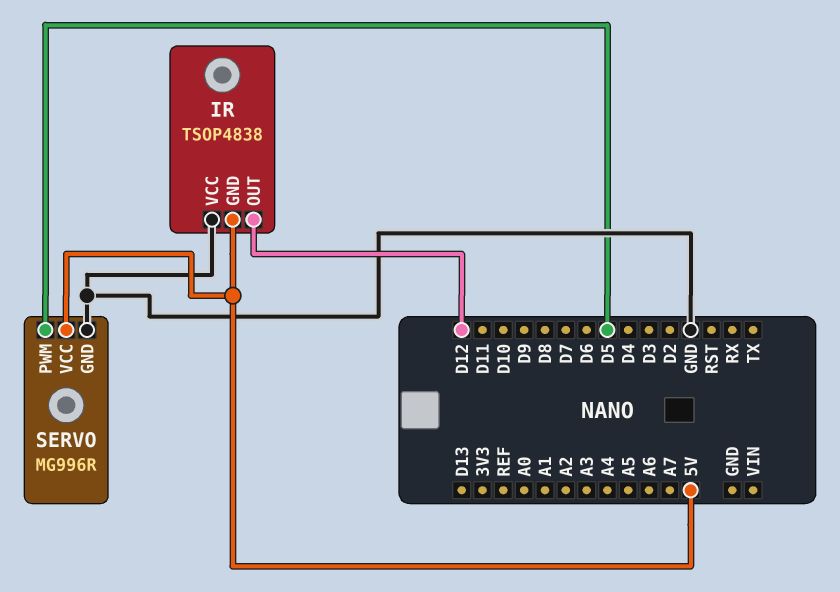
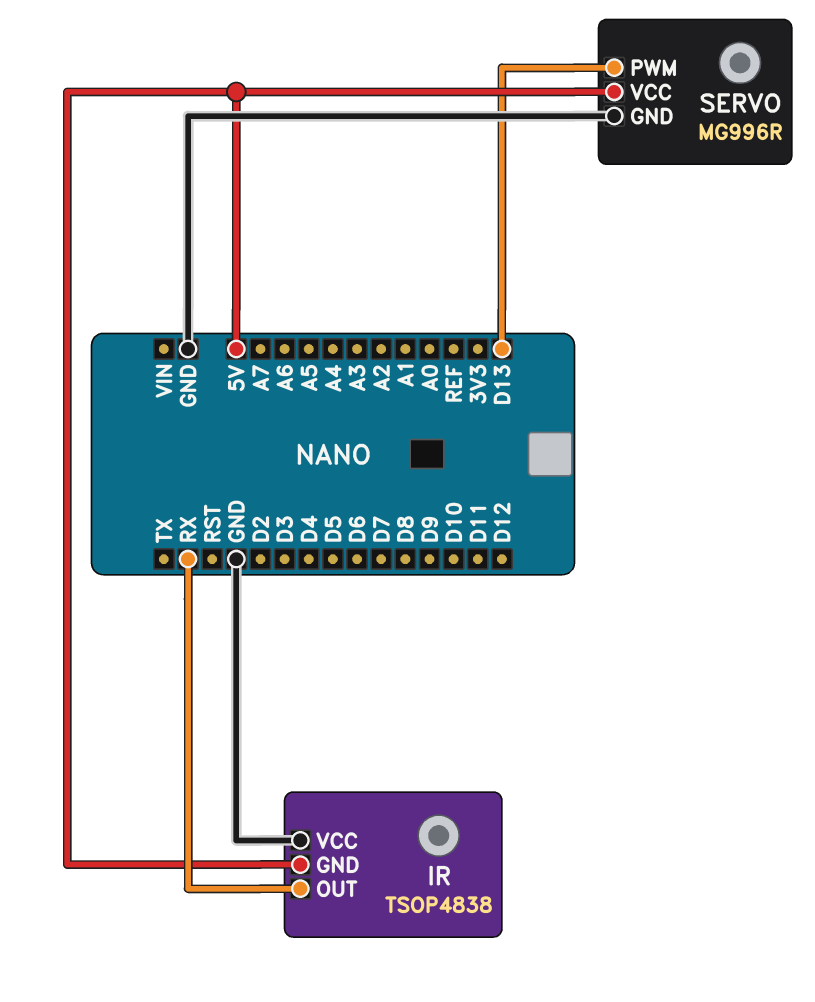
IR pin OUT: D12 -> RX
SERVO pin PWM: D5 -> D13

